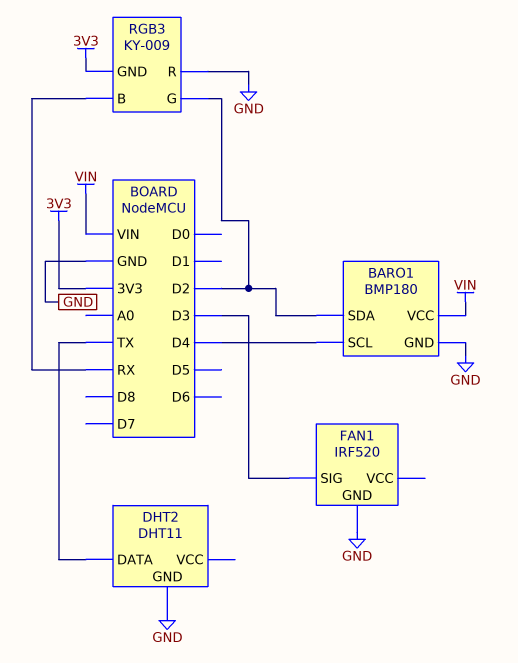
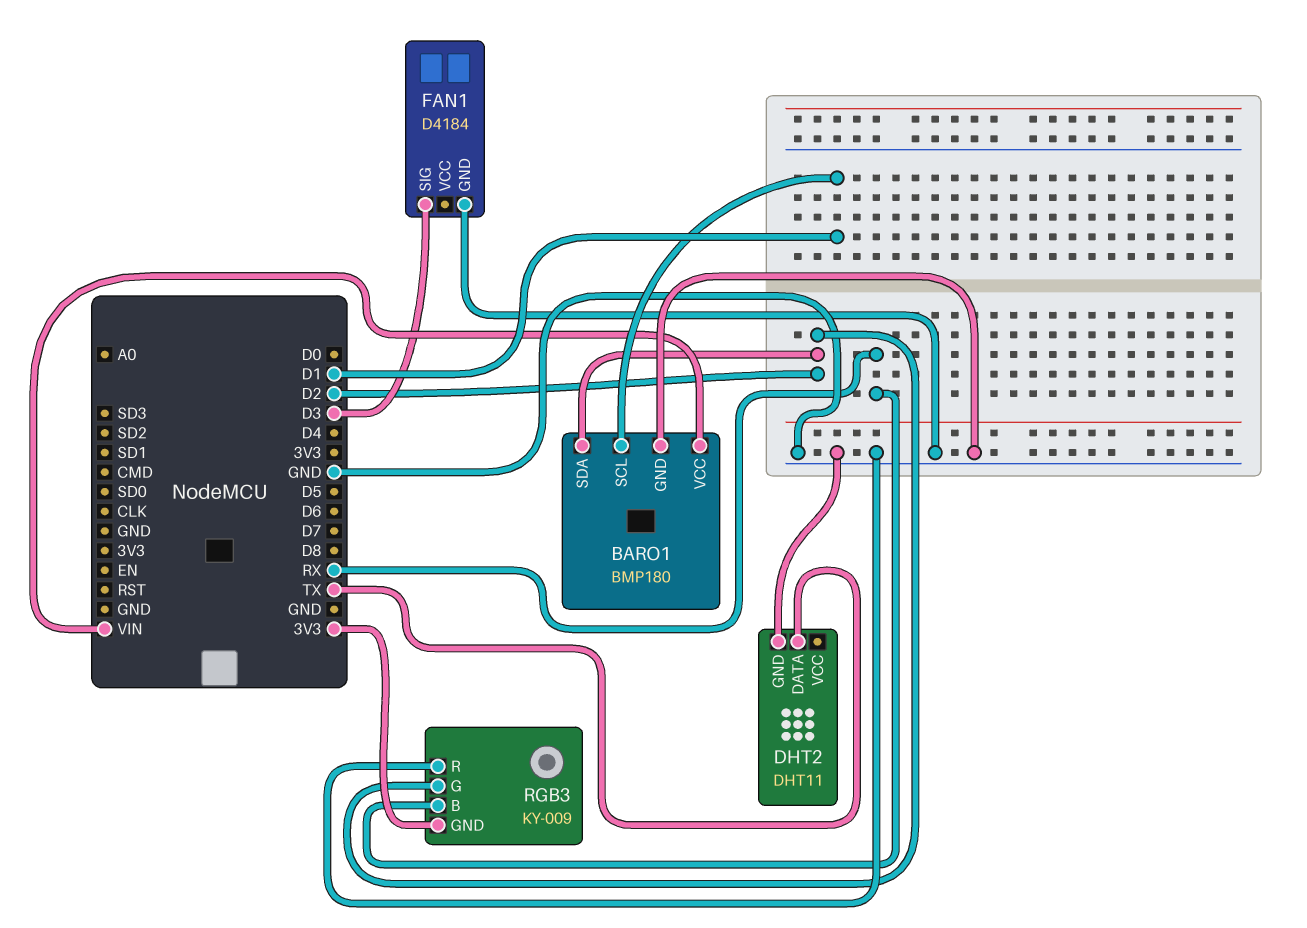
BARO1 pin SCL: D4 -> D1
FAN1: IRF520 -> D4184

